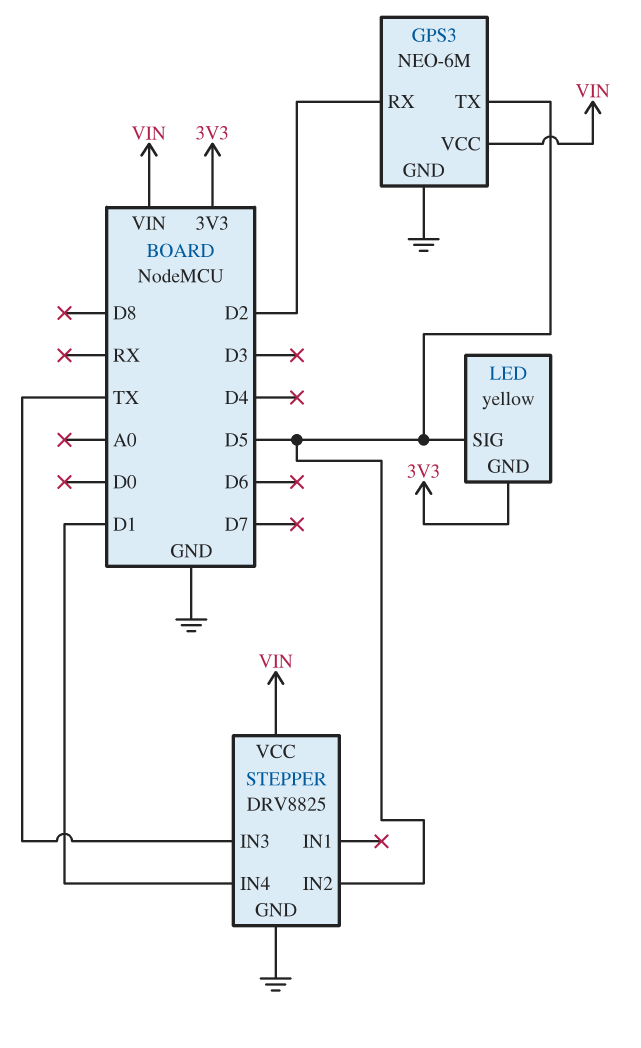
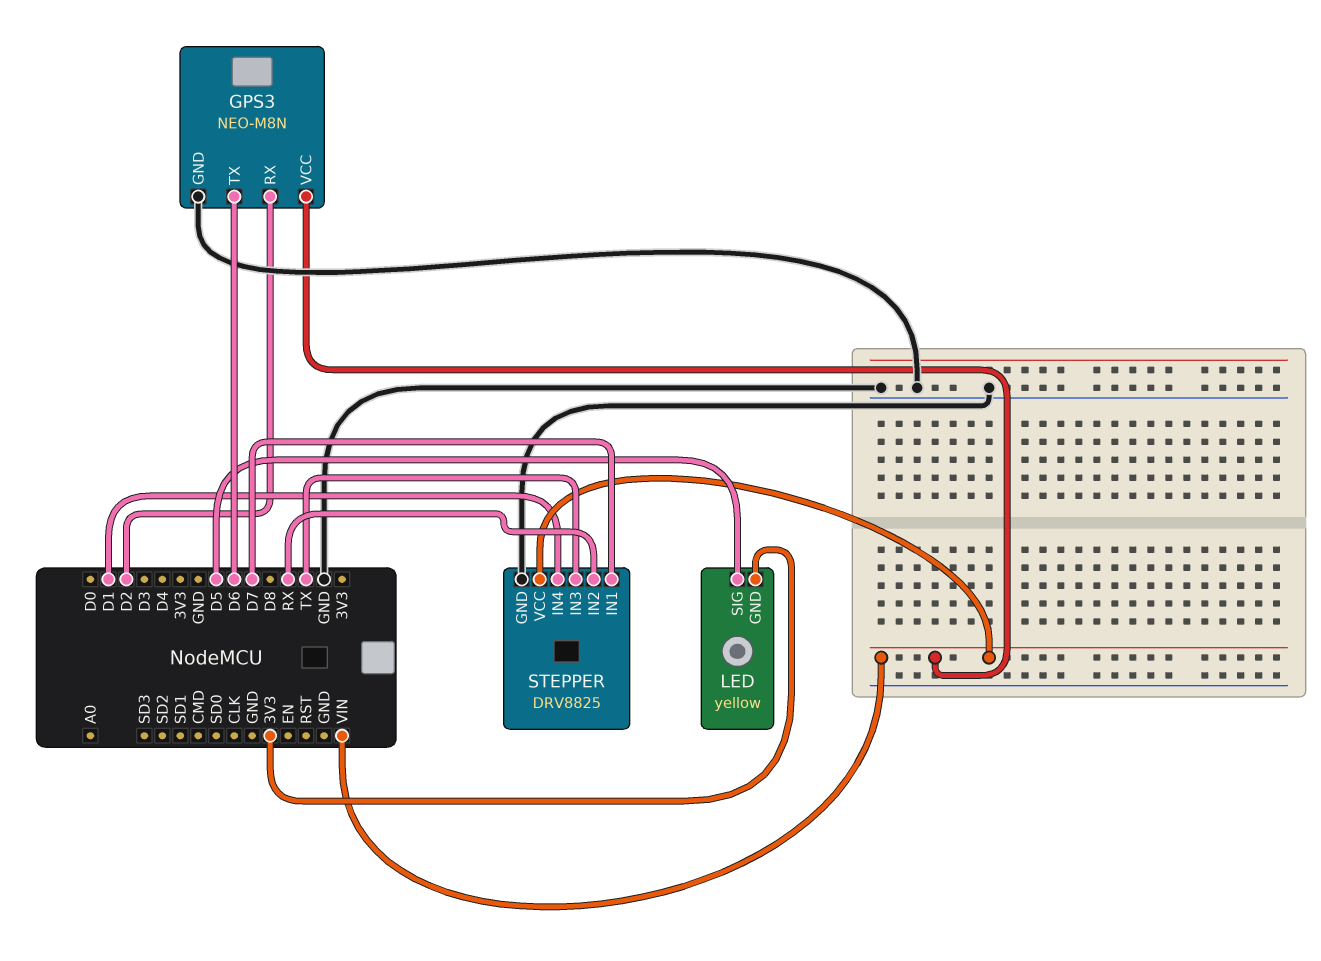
GPS3: NEO-6M -> NEO-M8N
GPS3 pin TX: D5 -> D6
STEPPER pin IN1: none -> D7
STEPPER pin IN2: D5 -> RX

